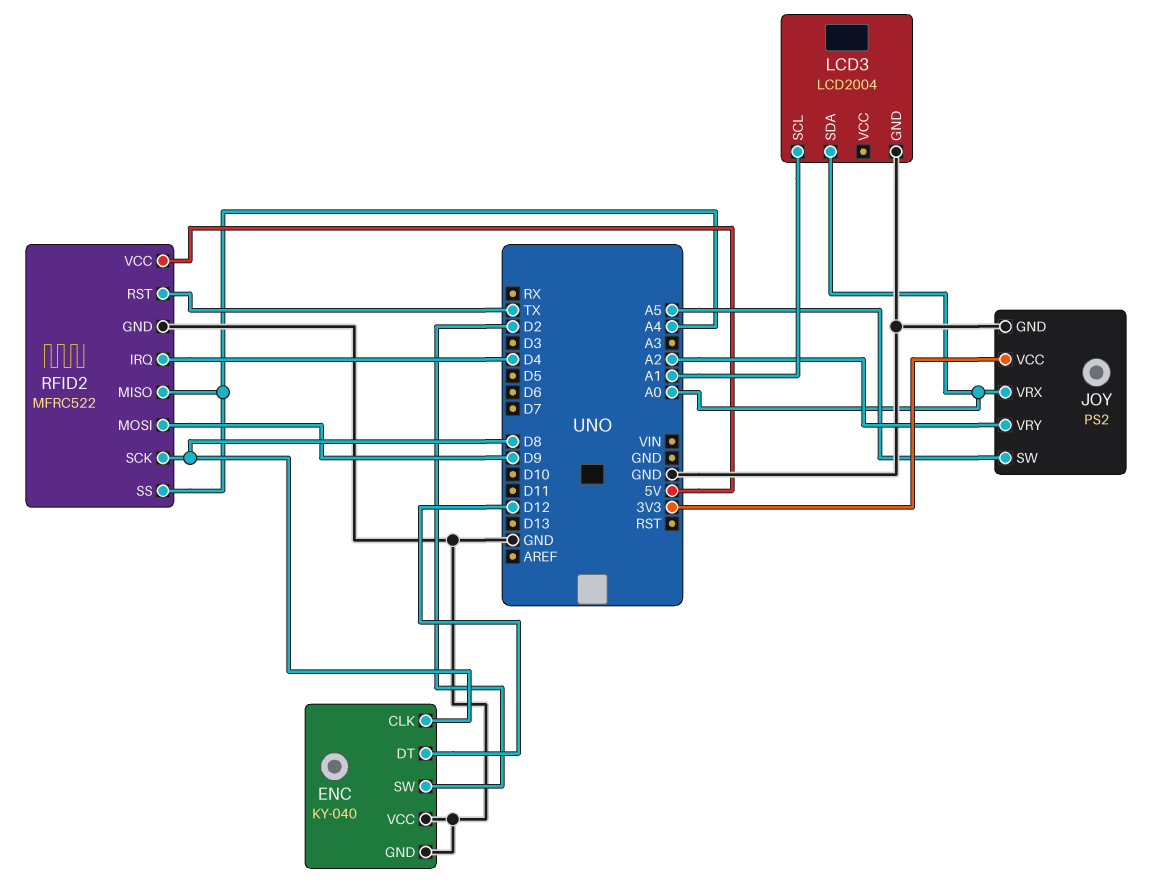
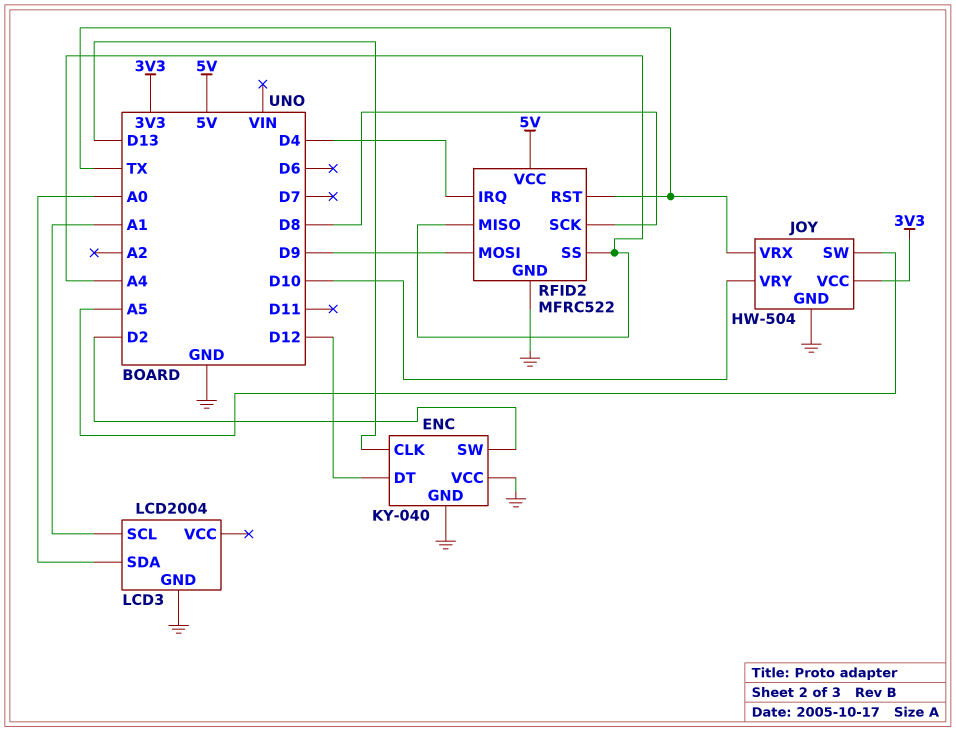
ENC pin CLK: D8 -> D13
JOY: PS2 -> HW-504
JOY pin VRX: A0 -> TX
JOY pin VRY: A2 -> D10

